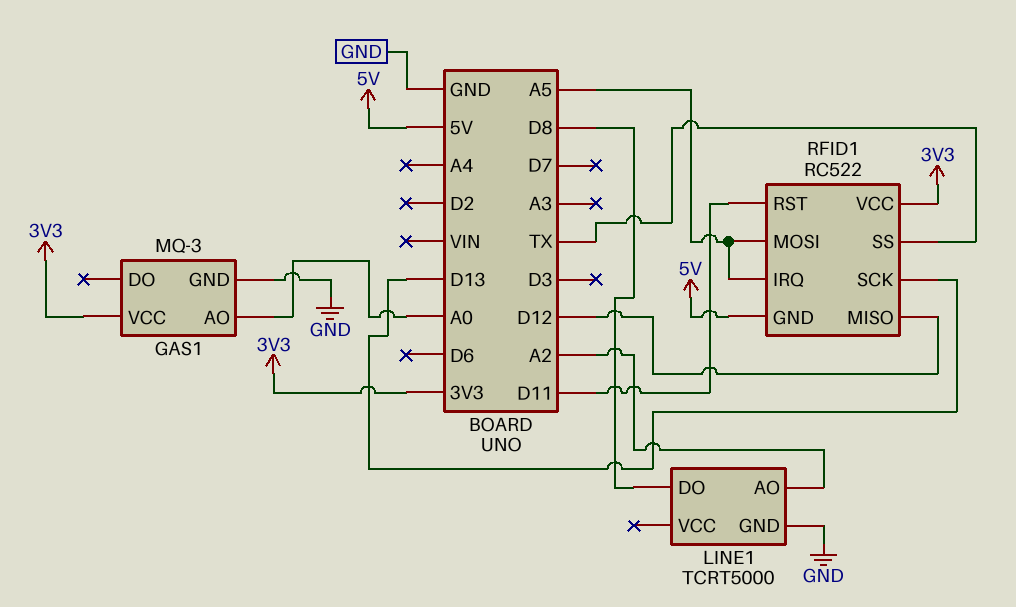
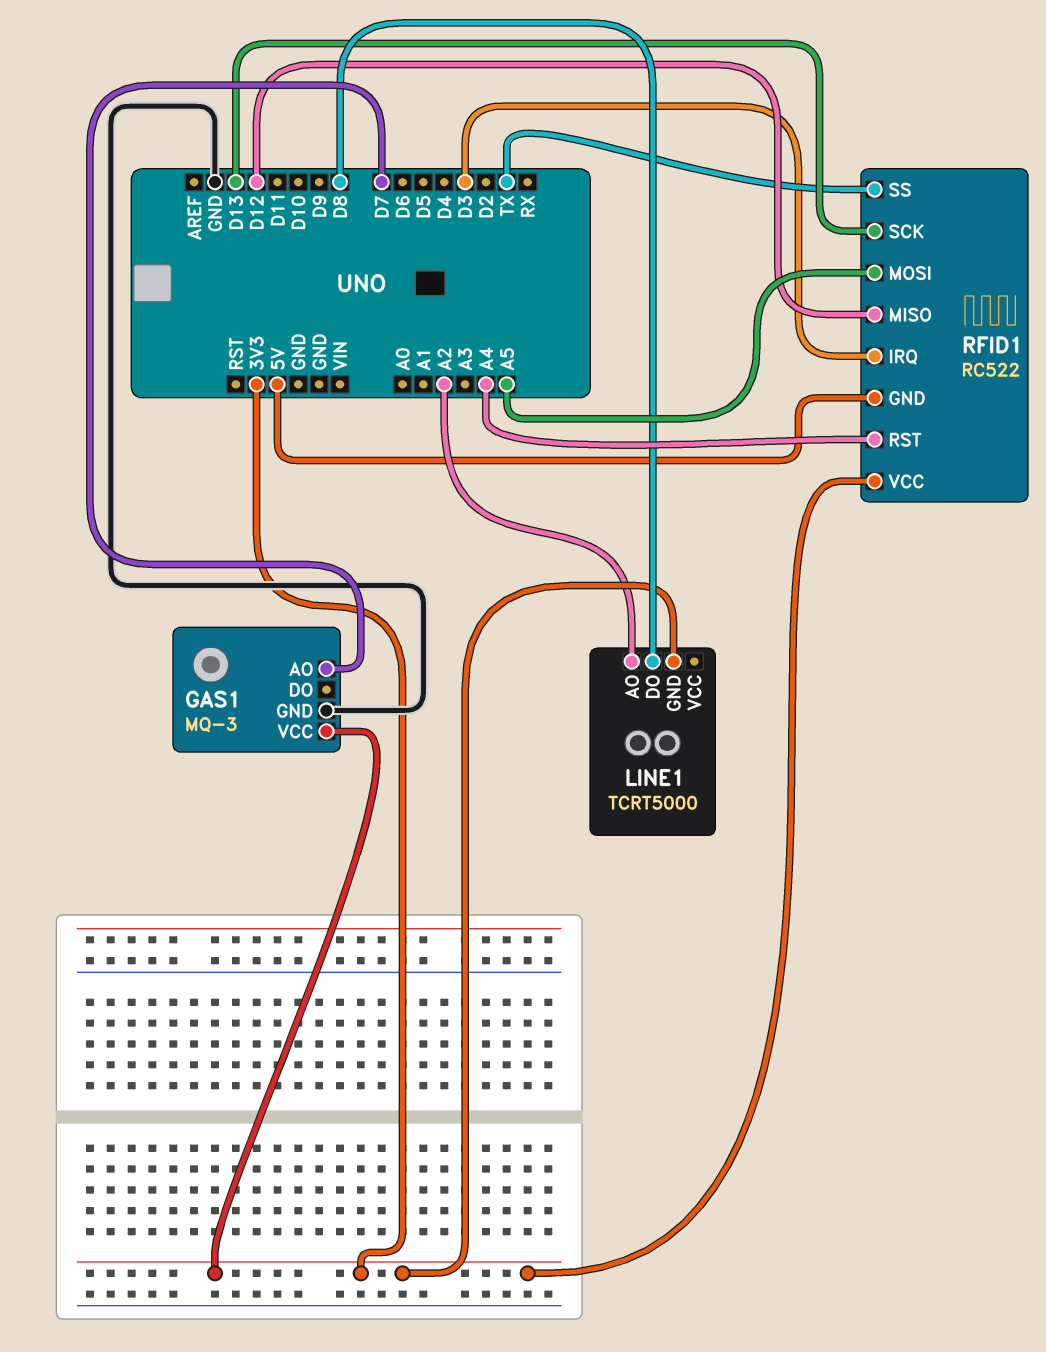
GAS1 pin AO: A0 -> D7
LINE1 pin GND: GND -> 3V3
RFID1 pin IRQ: A5 -> D3
RFID1 pin RST: D11 -> A4

